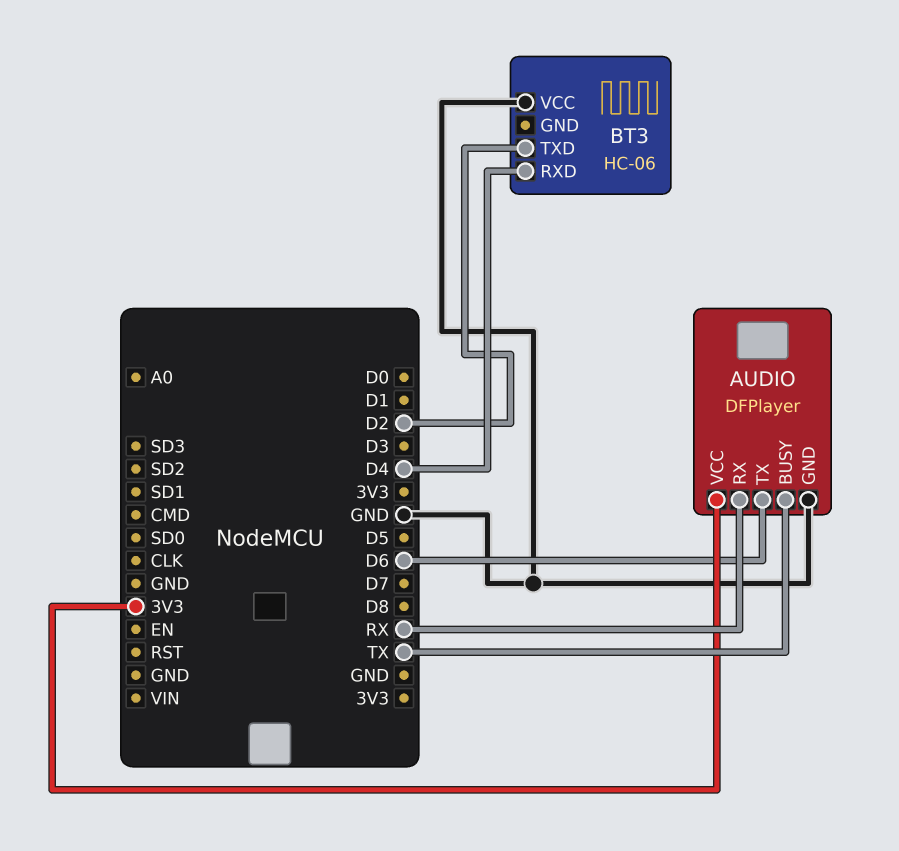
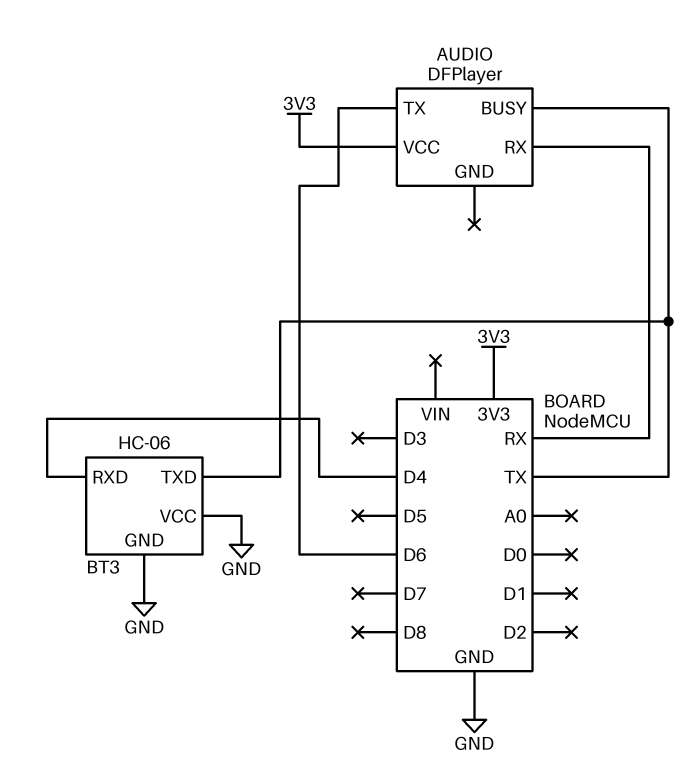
AUDIO pin GND: GND -> none
BT3 pin GND: none -> GND
BT3 pin TXD: D2 -> TX

